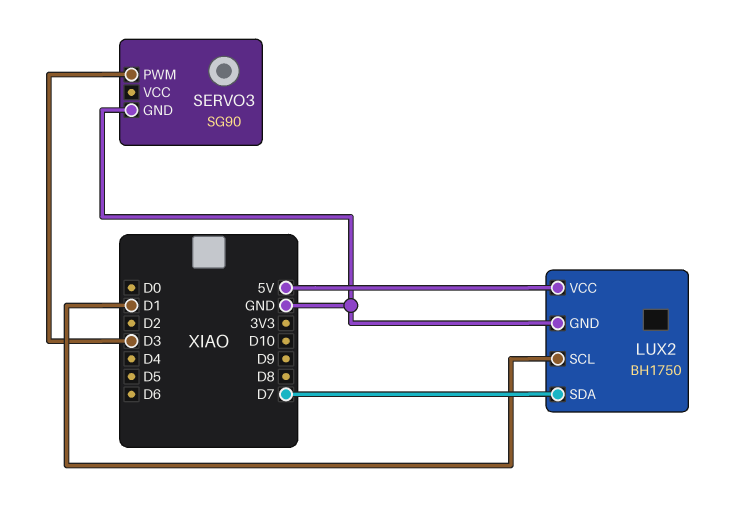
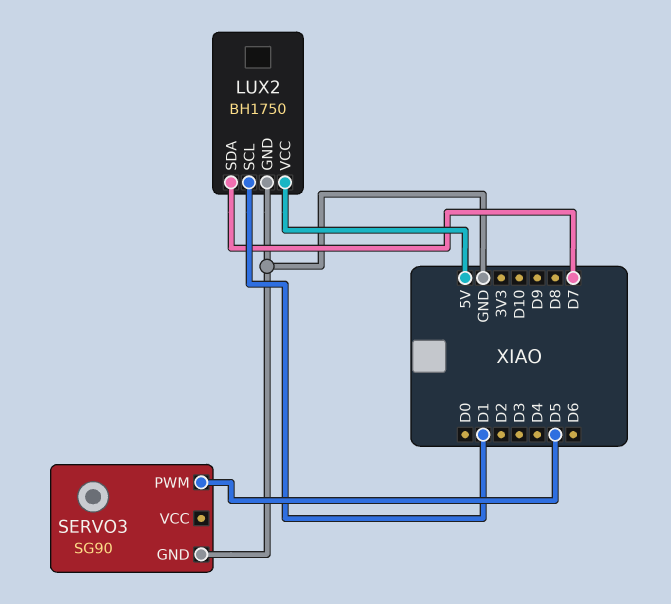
SERVO3 pin PWM: D3 -> D5

